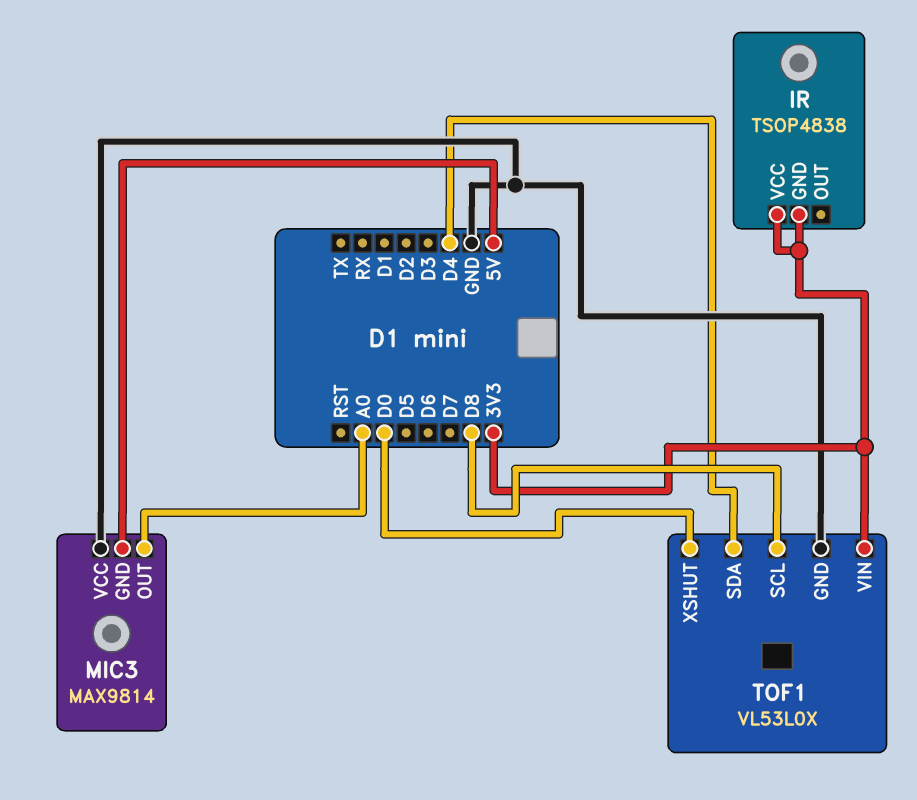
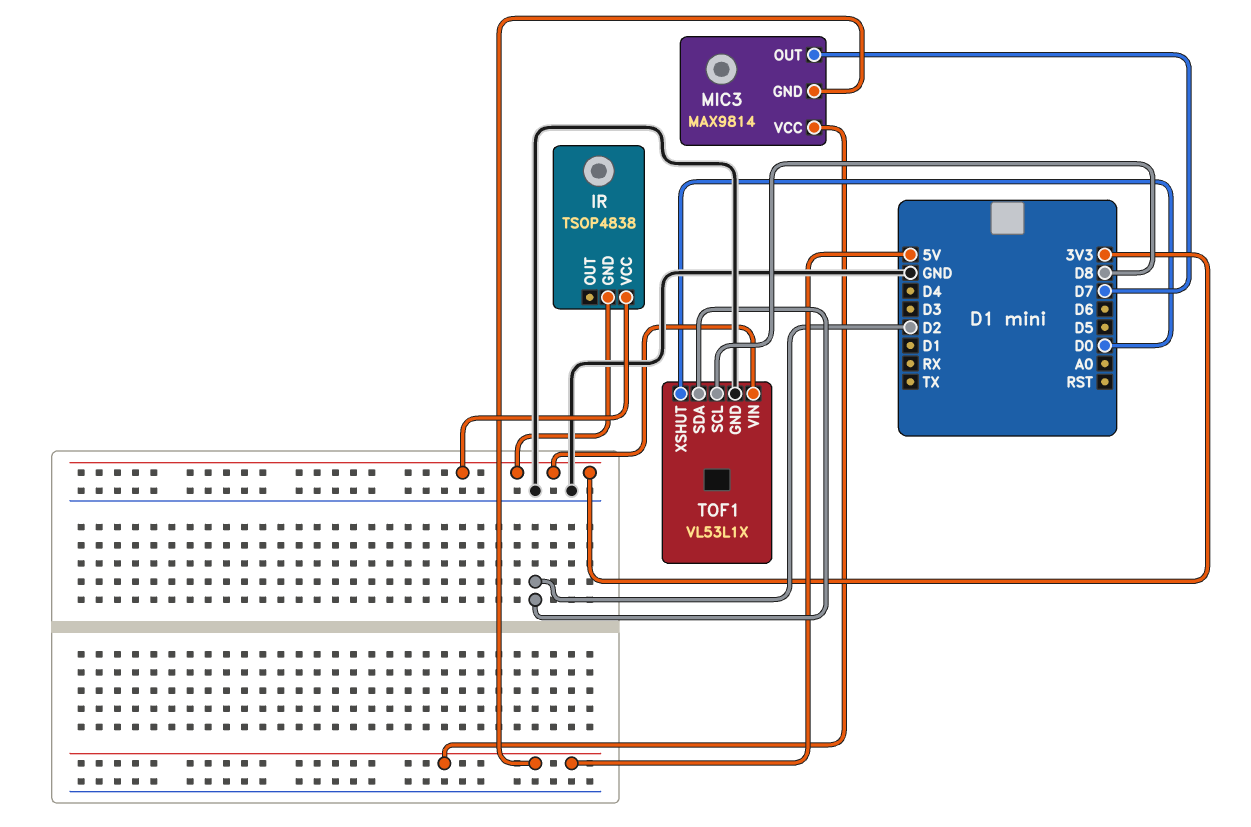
MIC3 pin OUT: A0 -> D7
MIC3 pin VCC: GND -> 5V
TOF1: VL53L0X -> VL53L1X
TOF1 pin SDA: D4 -> D2

